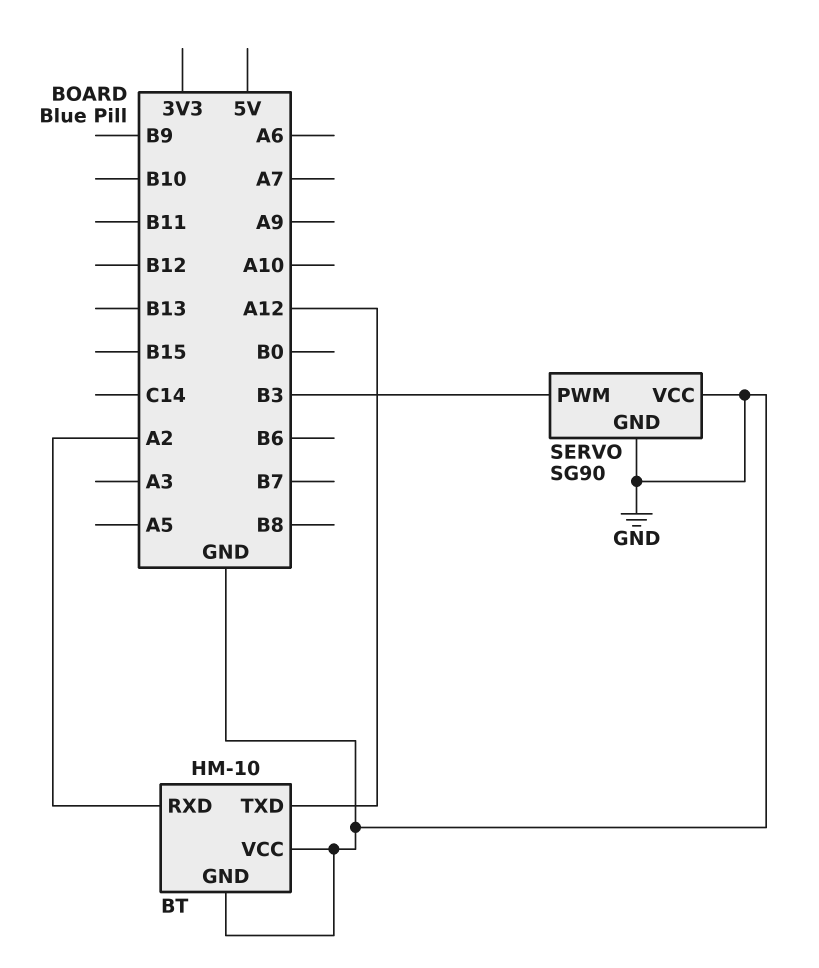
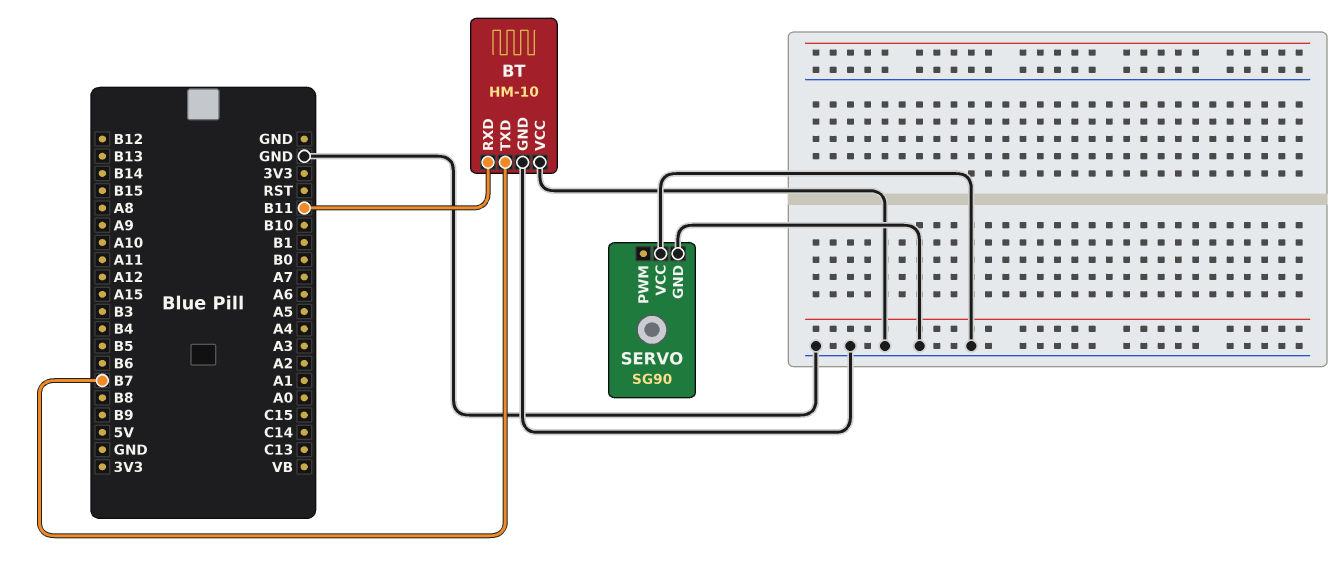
BT pin RXD: A2 -> B11
BT pin TXD: A12 -> B7
SERVO pin PWM: B3 -> none

